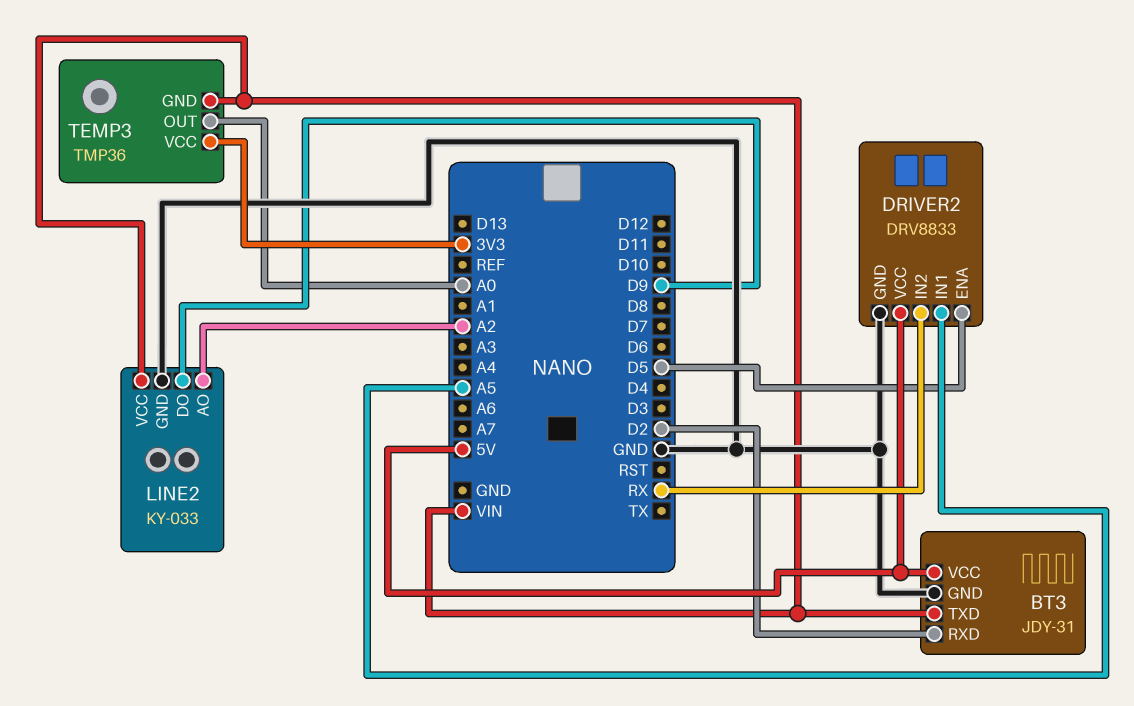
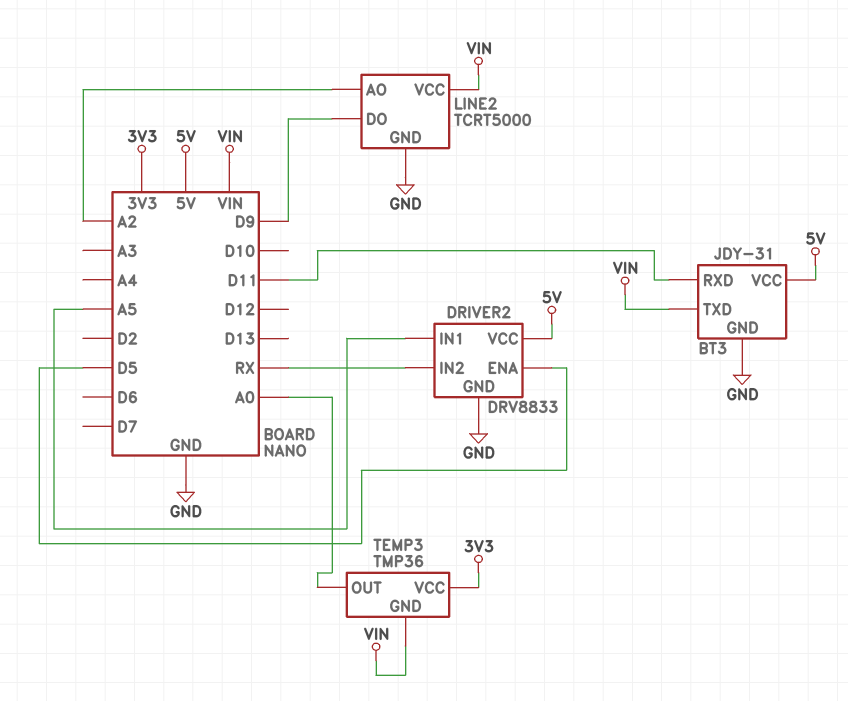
BT3 pin RXD: D2 -> D11
LINE2: KY-033 -> TCRT5000

